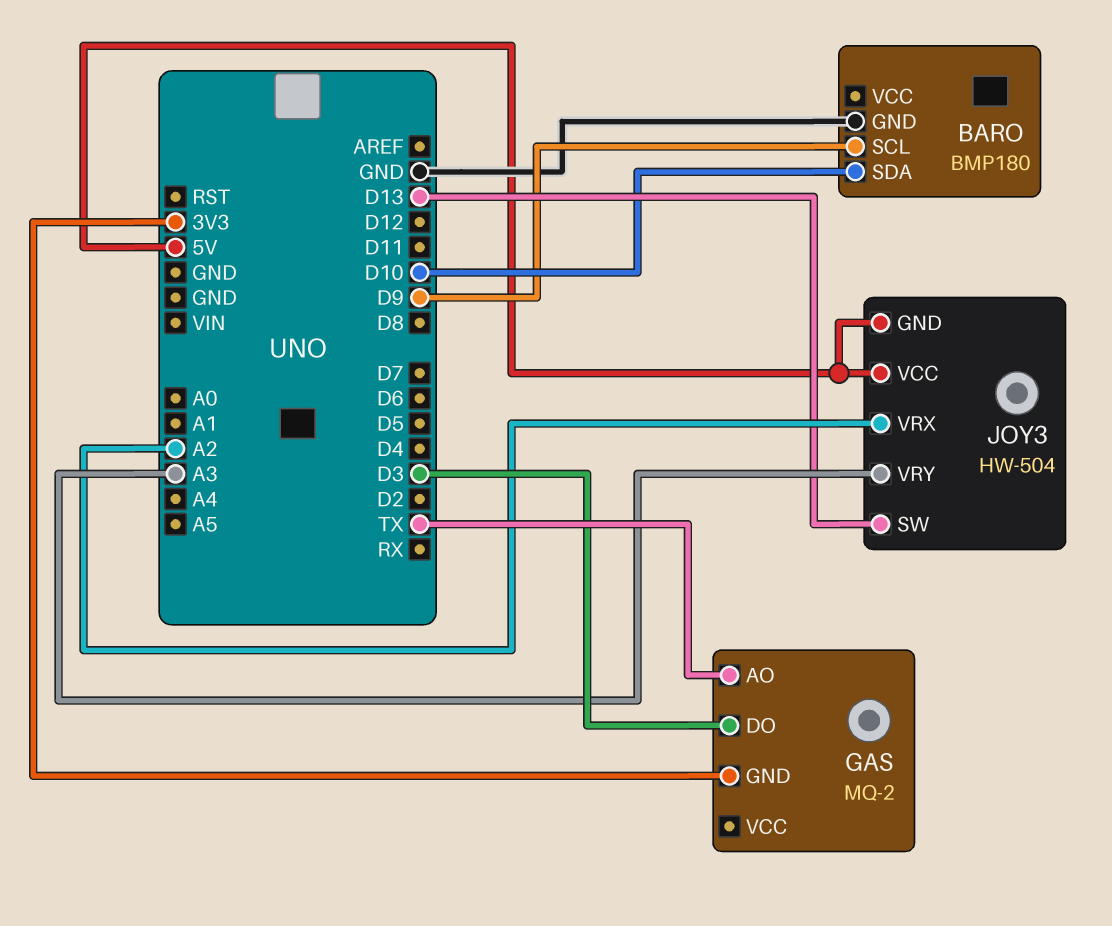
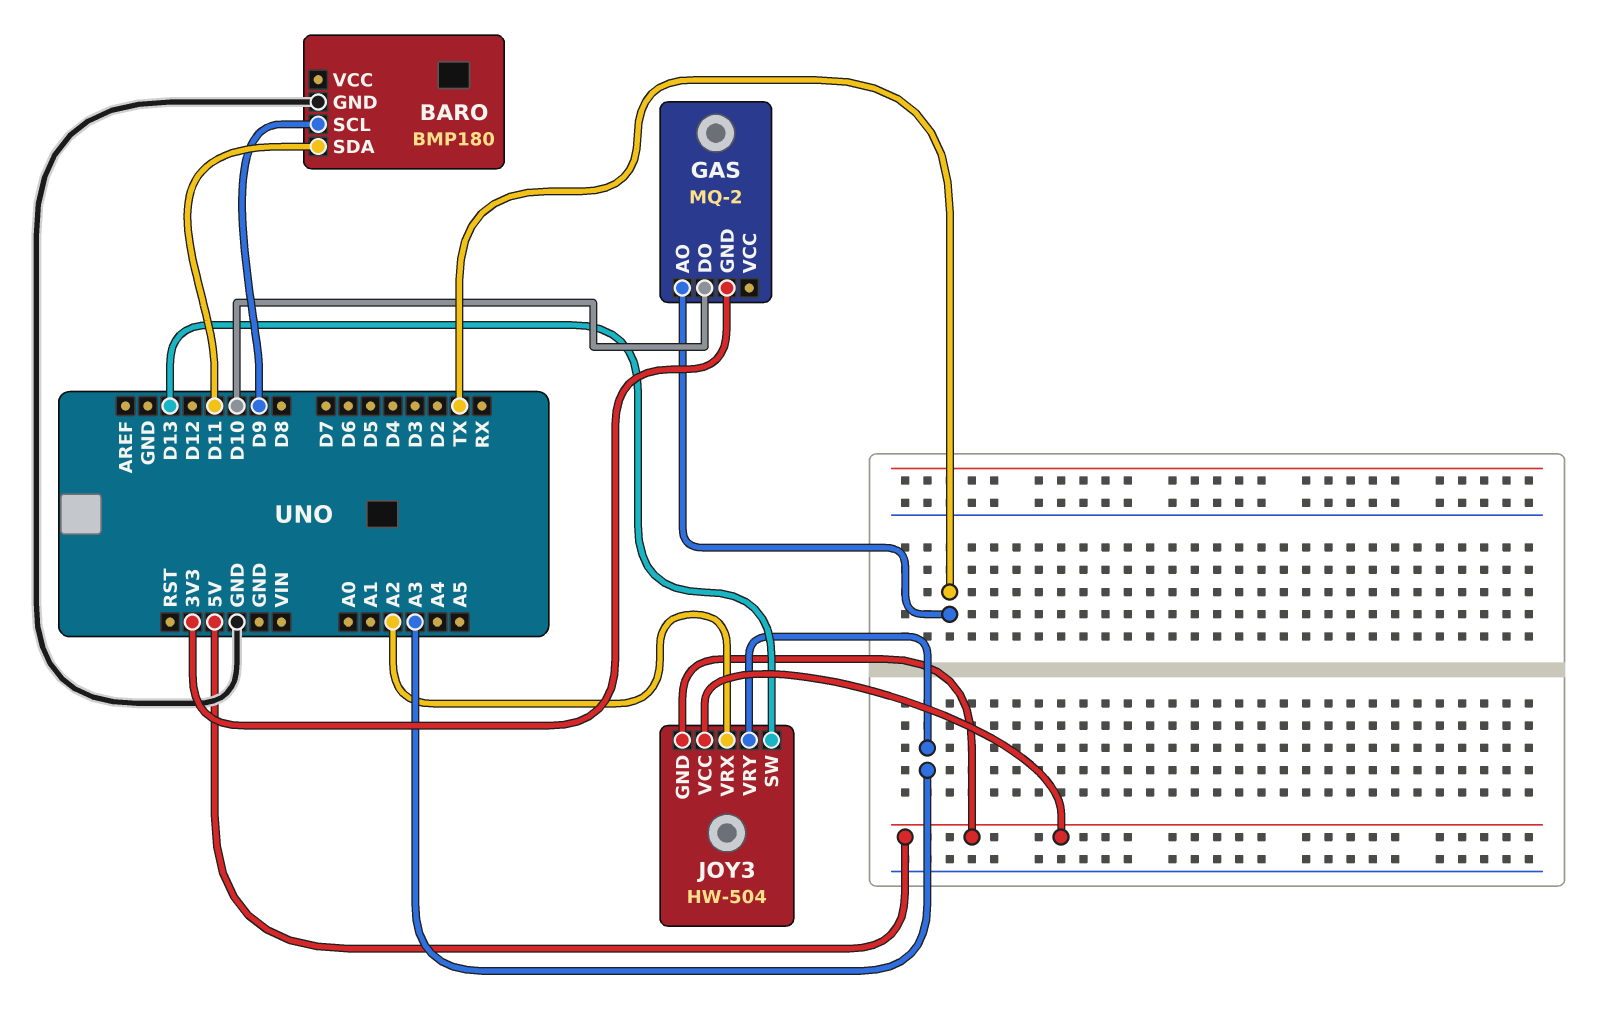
BARO pin SDA: D10 -> D11
GAS pin DO: D3 -> D10

